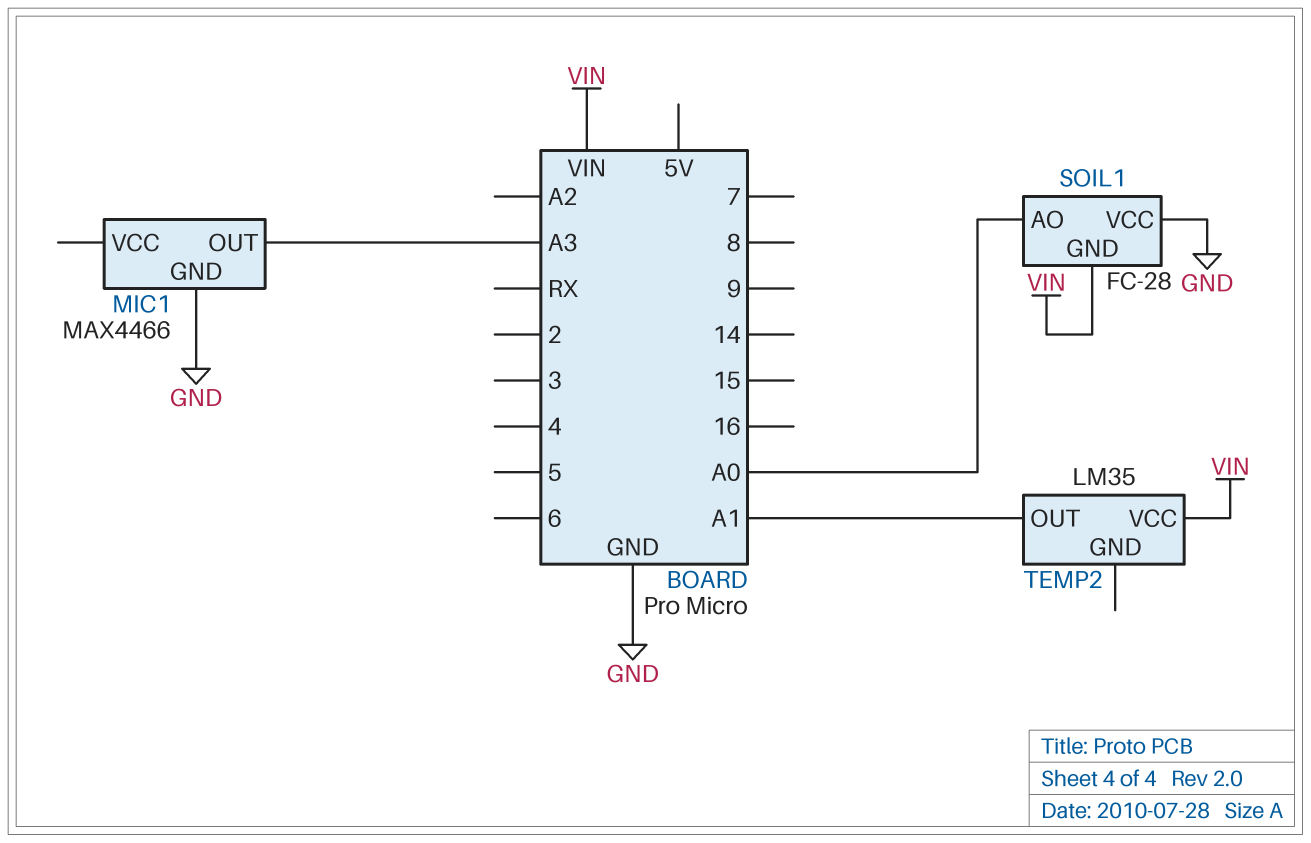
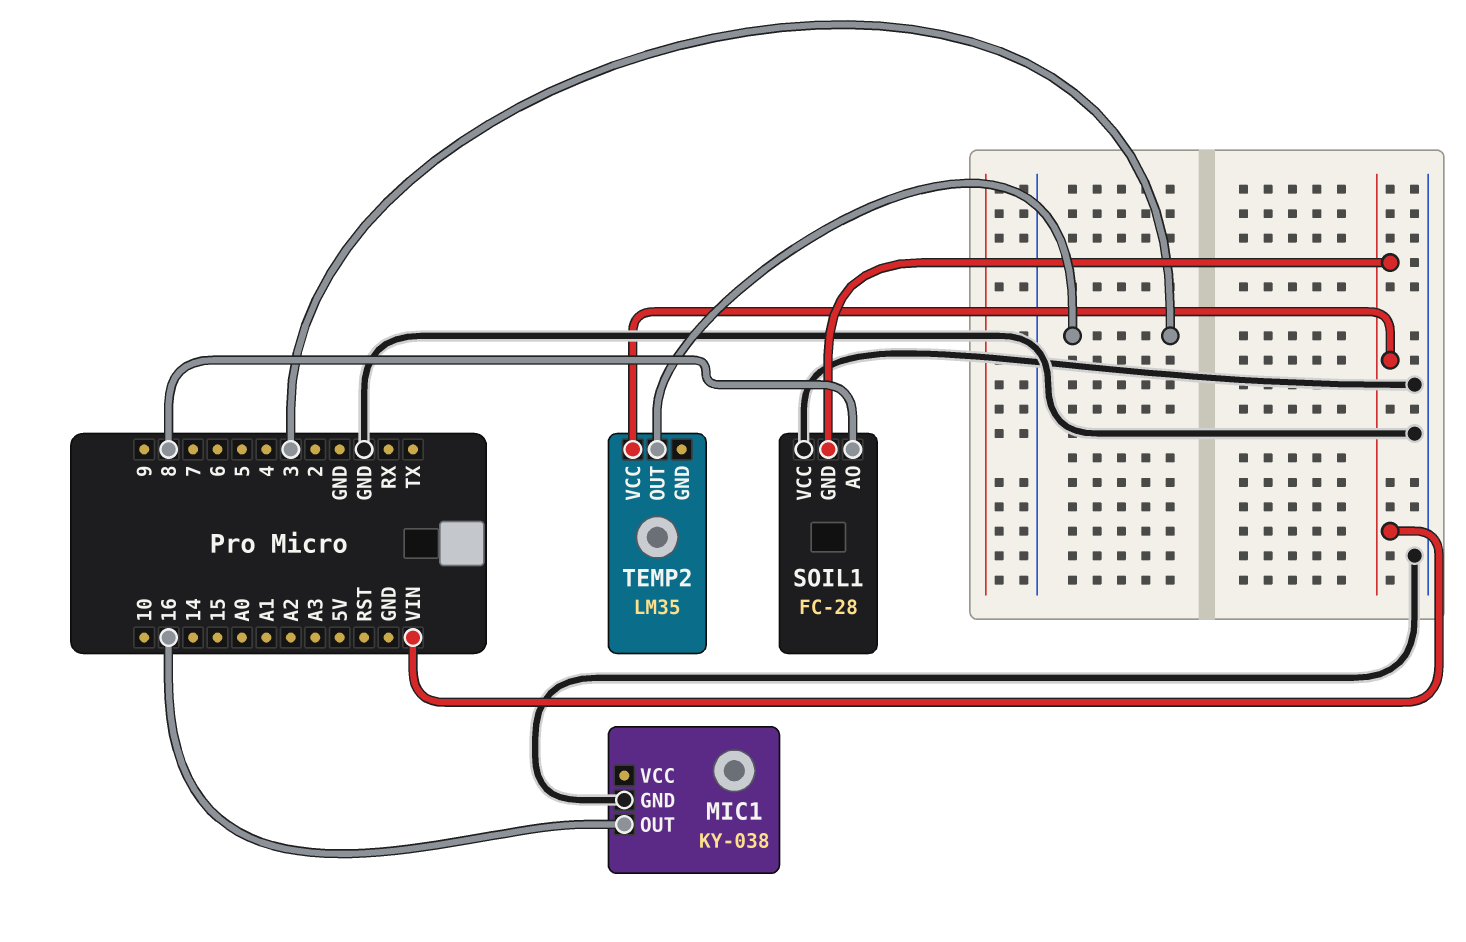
MIC1: MAX4466 -> KY-038
MIC1 pin OUT: A3 -> 16
SOIL1 pin AO: A0 -> 8
TEMP2 pin OUT: A1 -> 3

